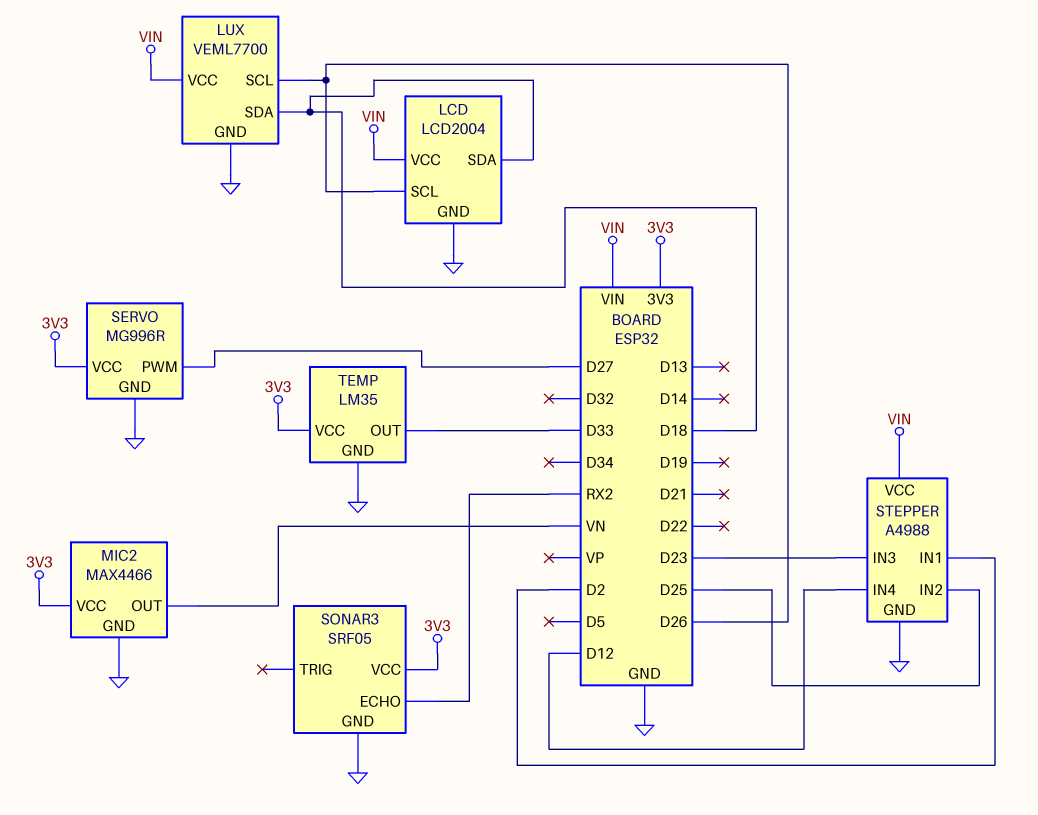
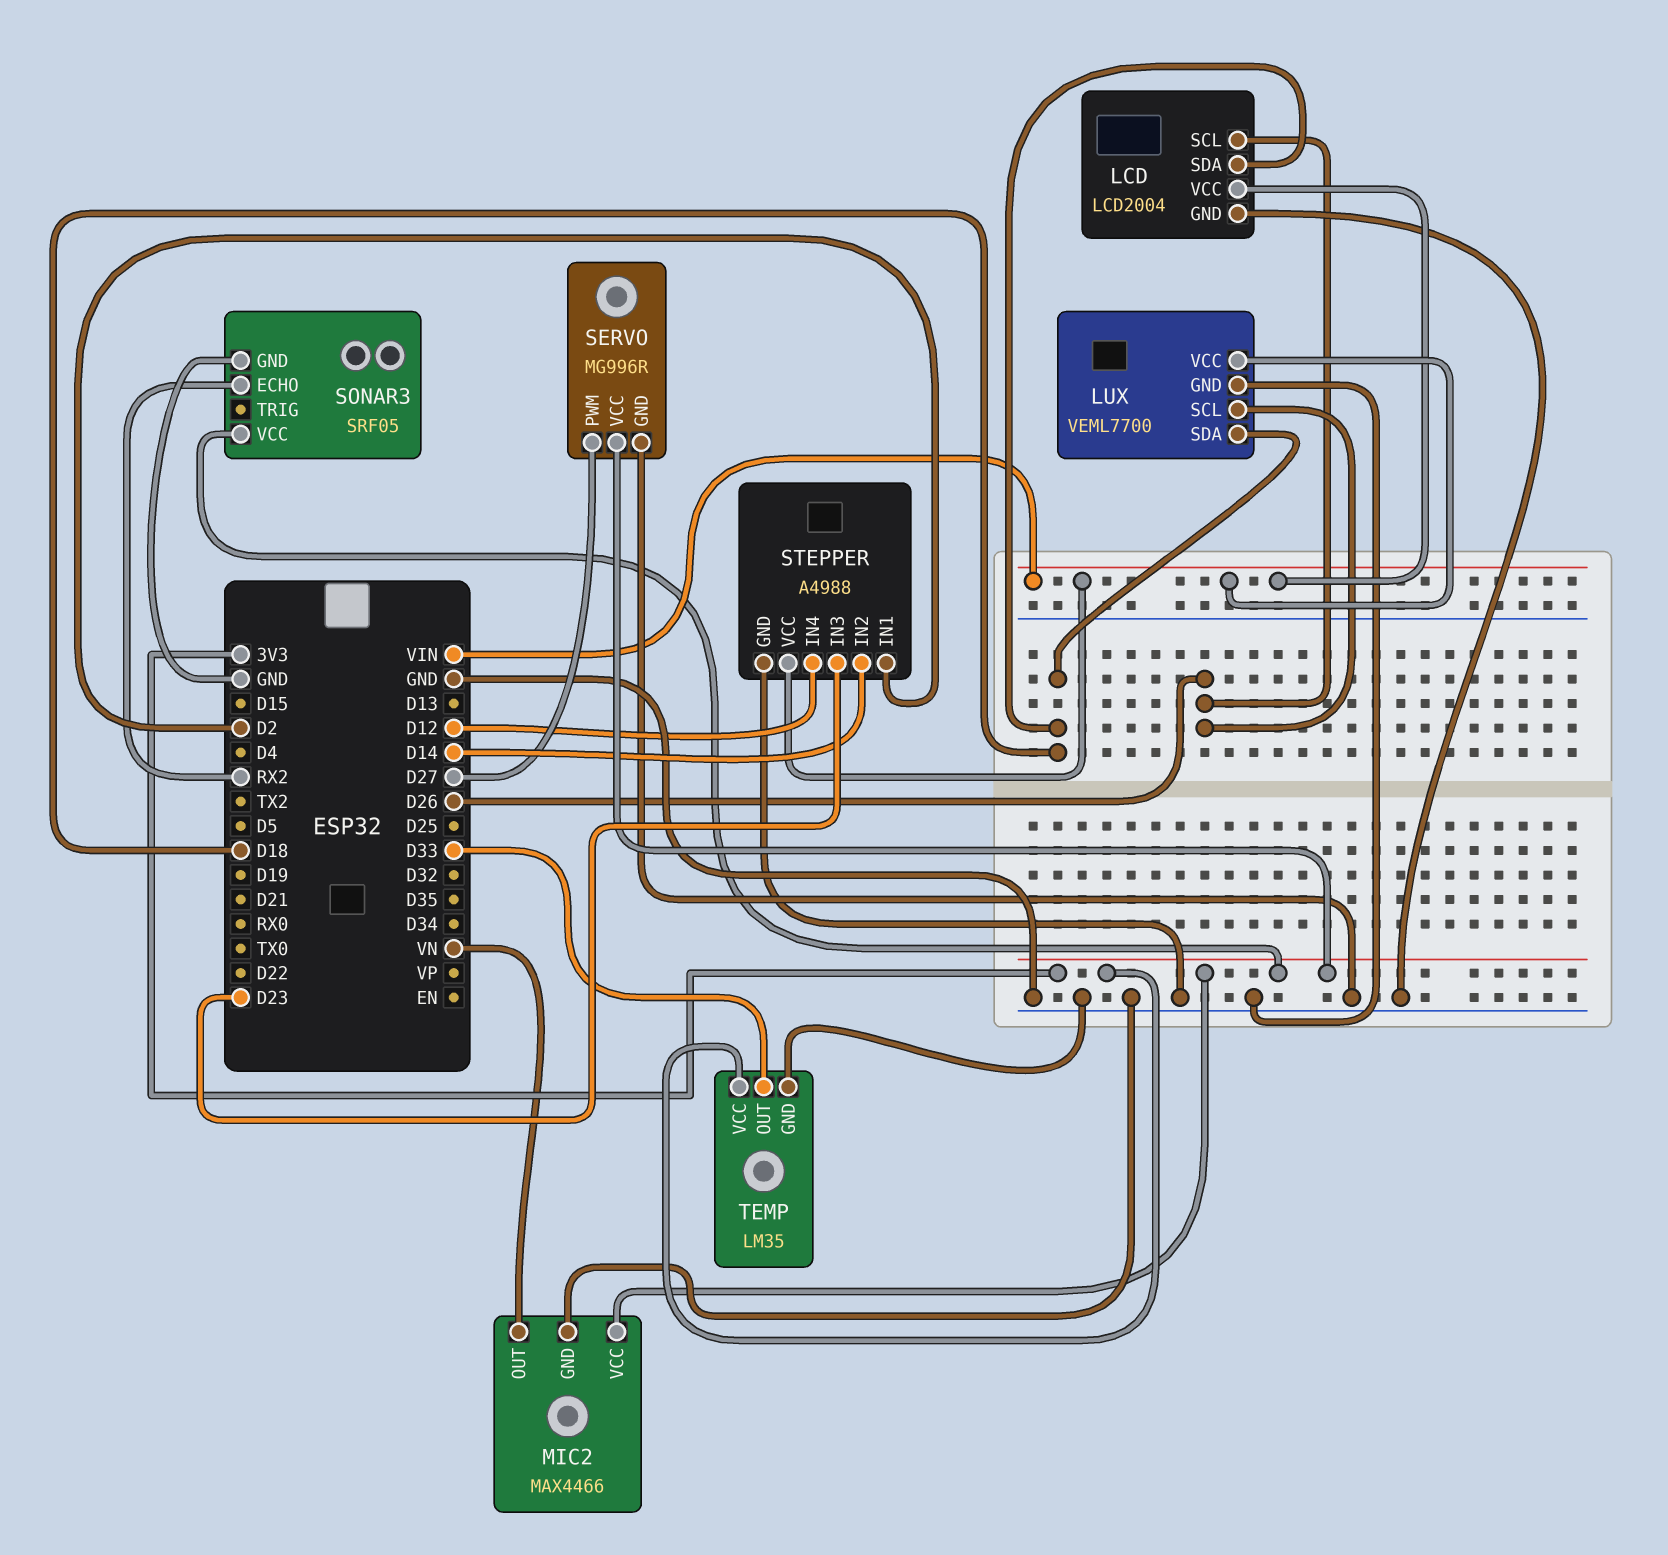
STEPPER pin IN2: D25 -> D14

